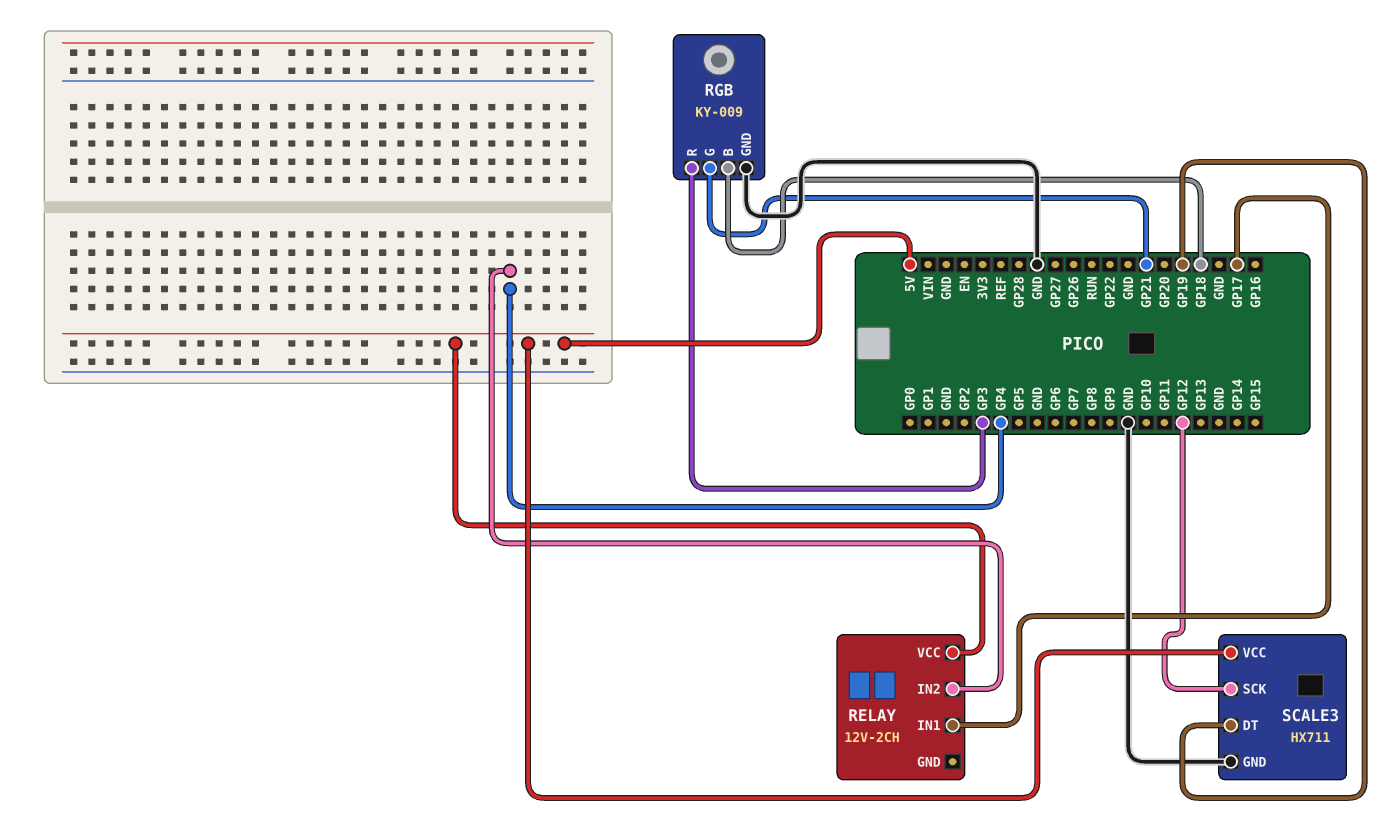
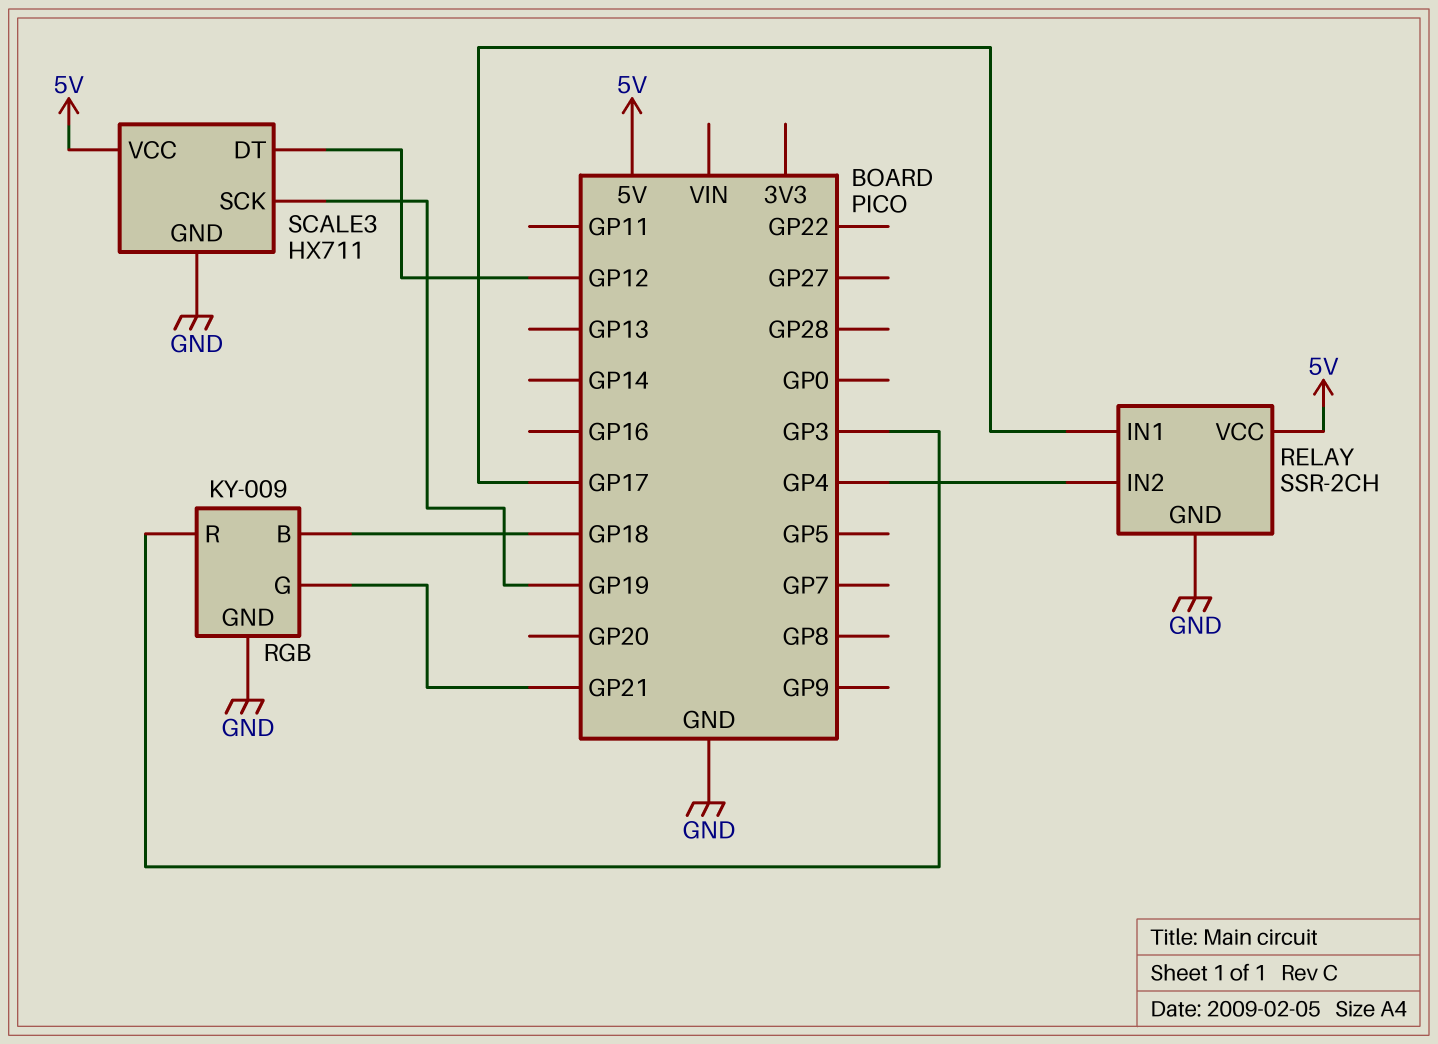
RELAY: 12V-2CH -> SSR-2CH
RELAY pin GND: none -> GND
SCALE3 pin DT: GP19 -> GP12
SCALE3 pin SCK: GP12 -> GP19

